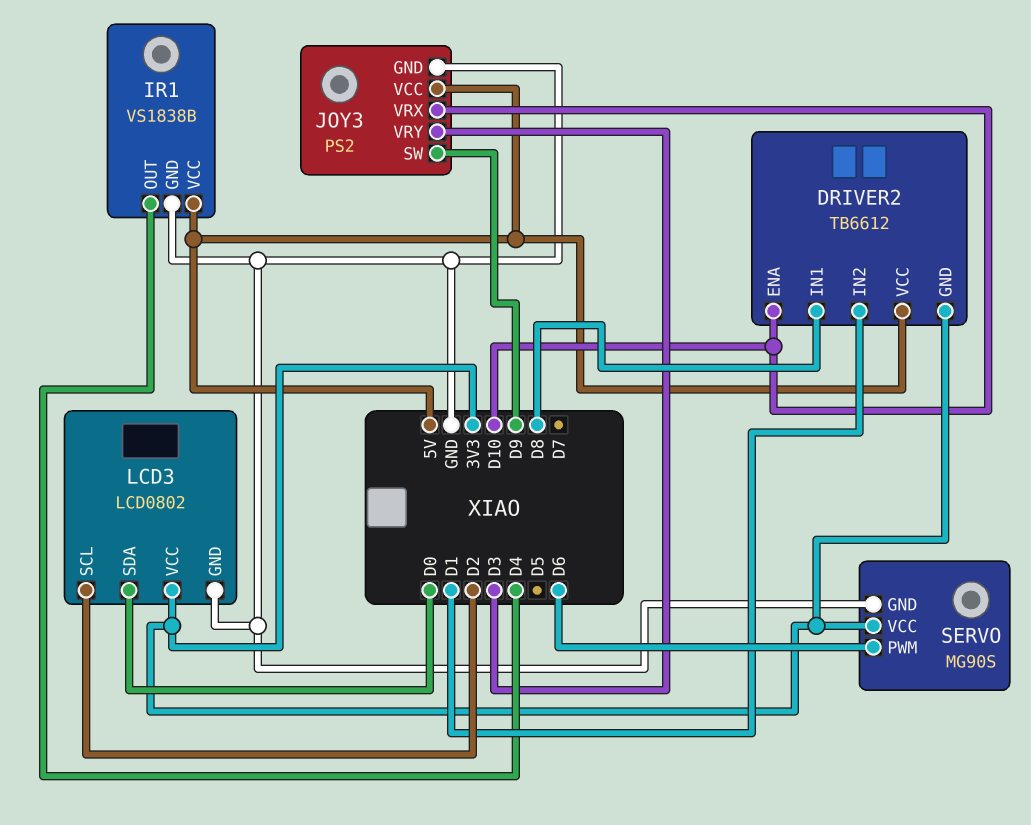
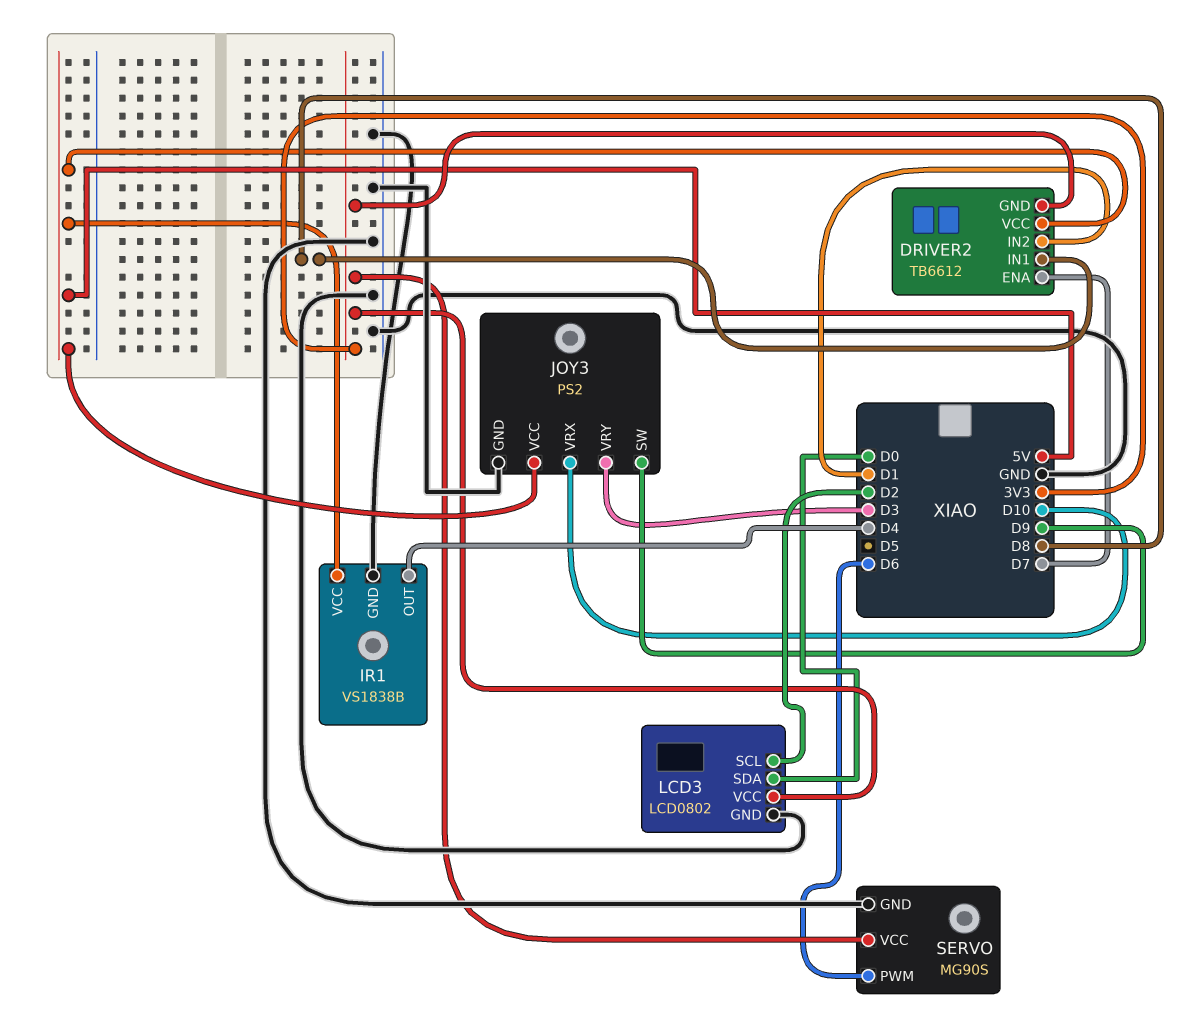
DRIVER2 pin ENA: D10 -> D7

